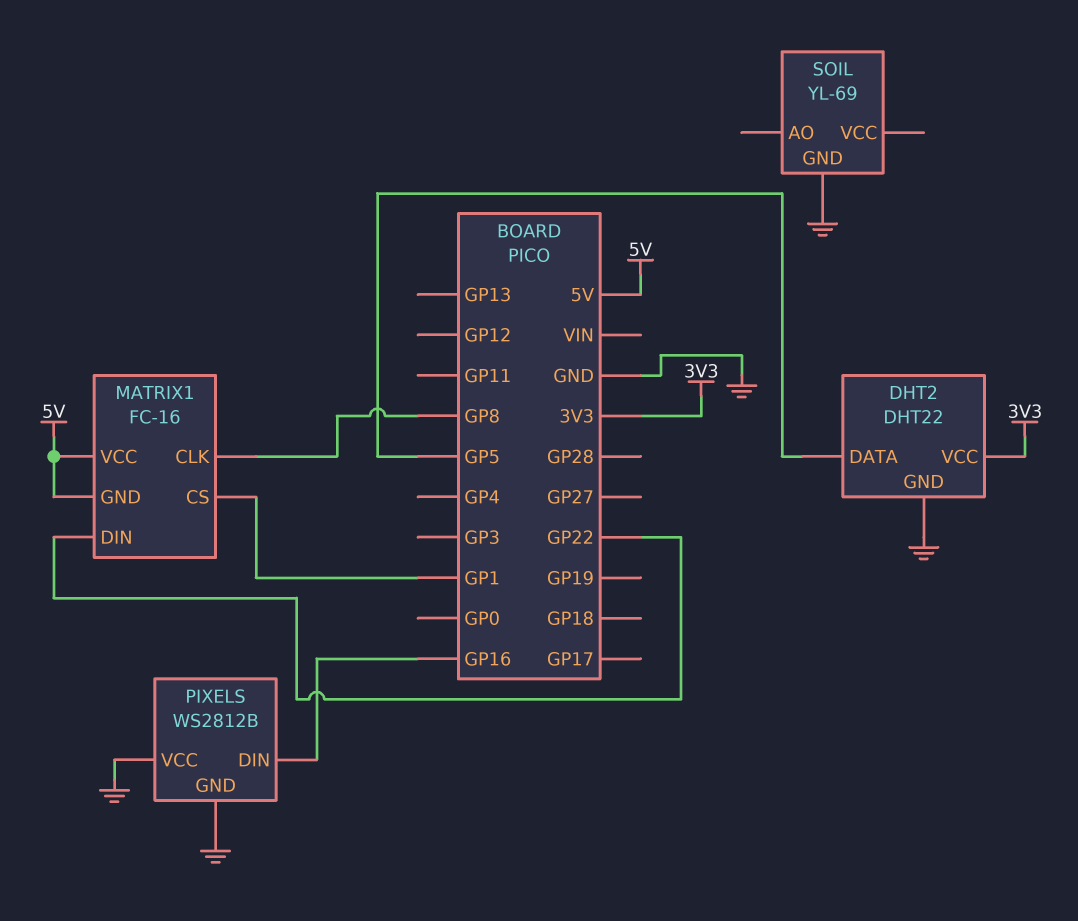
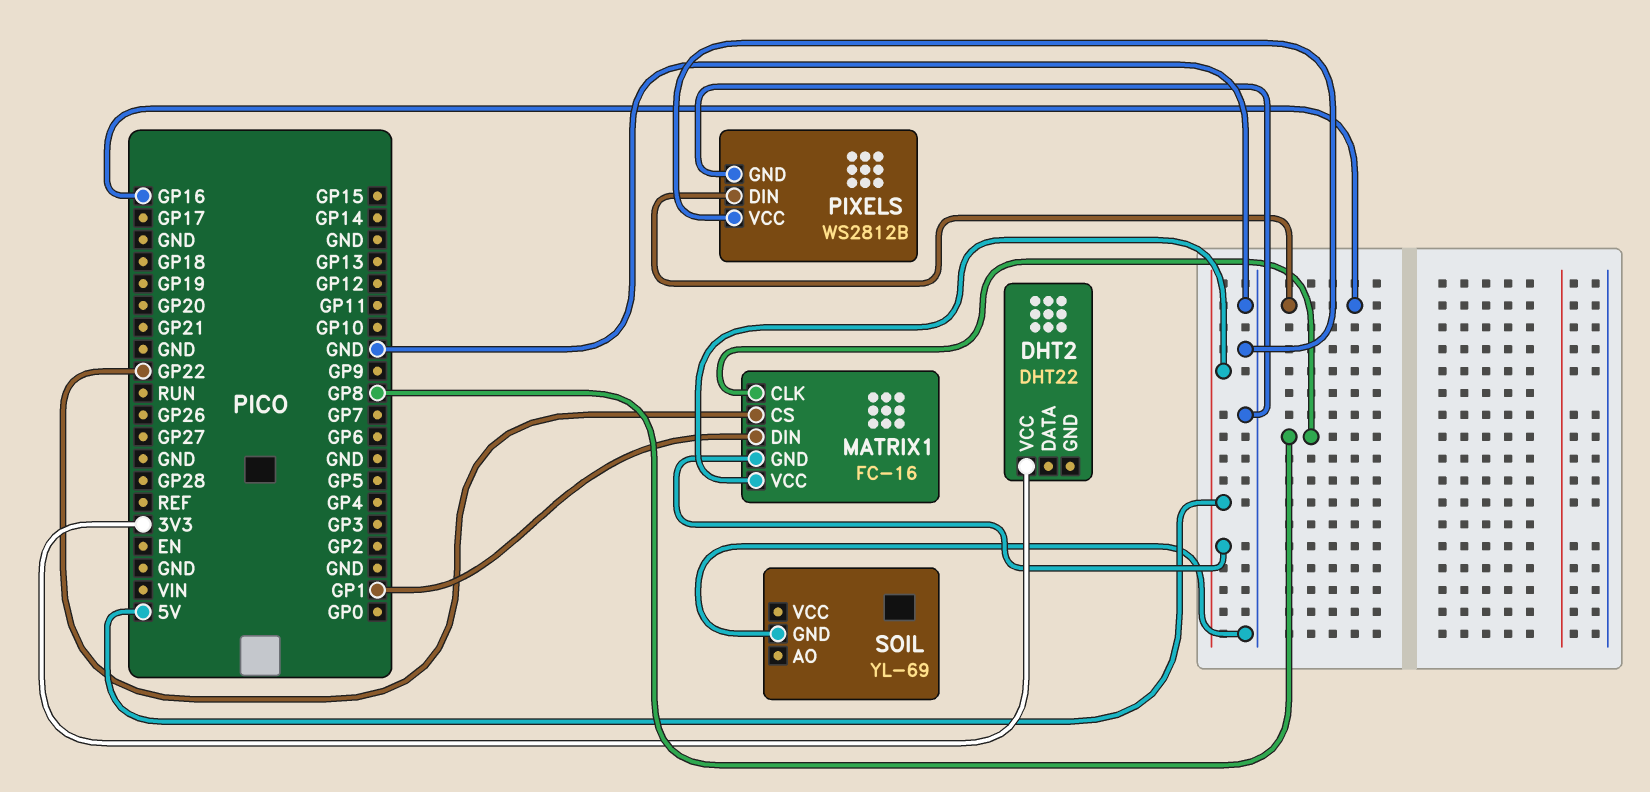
DHT2 pin DATA: GP5 -> none
DHT2 pin GND: GND -> none
MATRIX1 pin CS: GP1 -> GP22
MATRIX1 pin DIN: GP22 -> GP1

